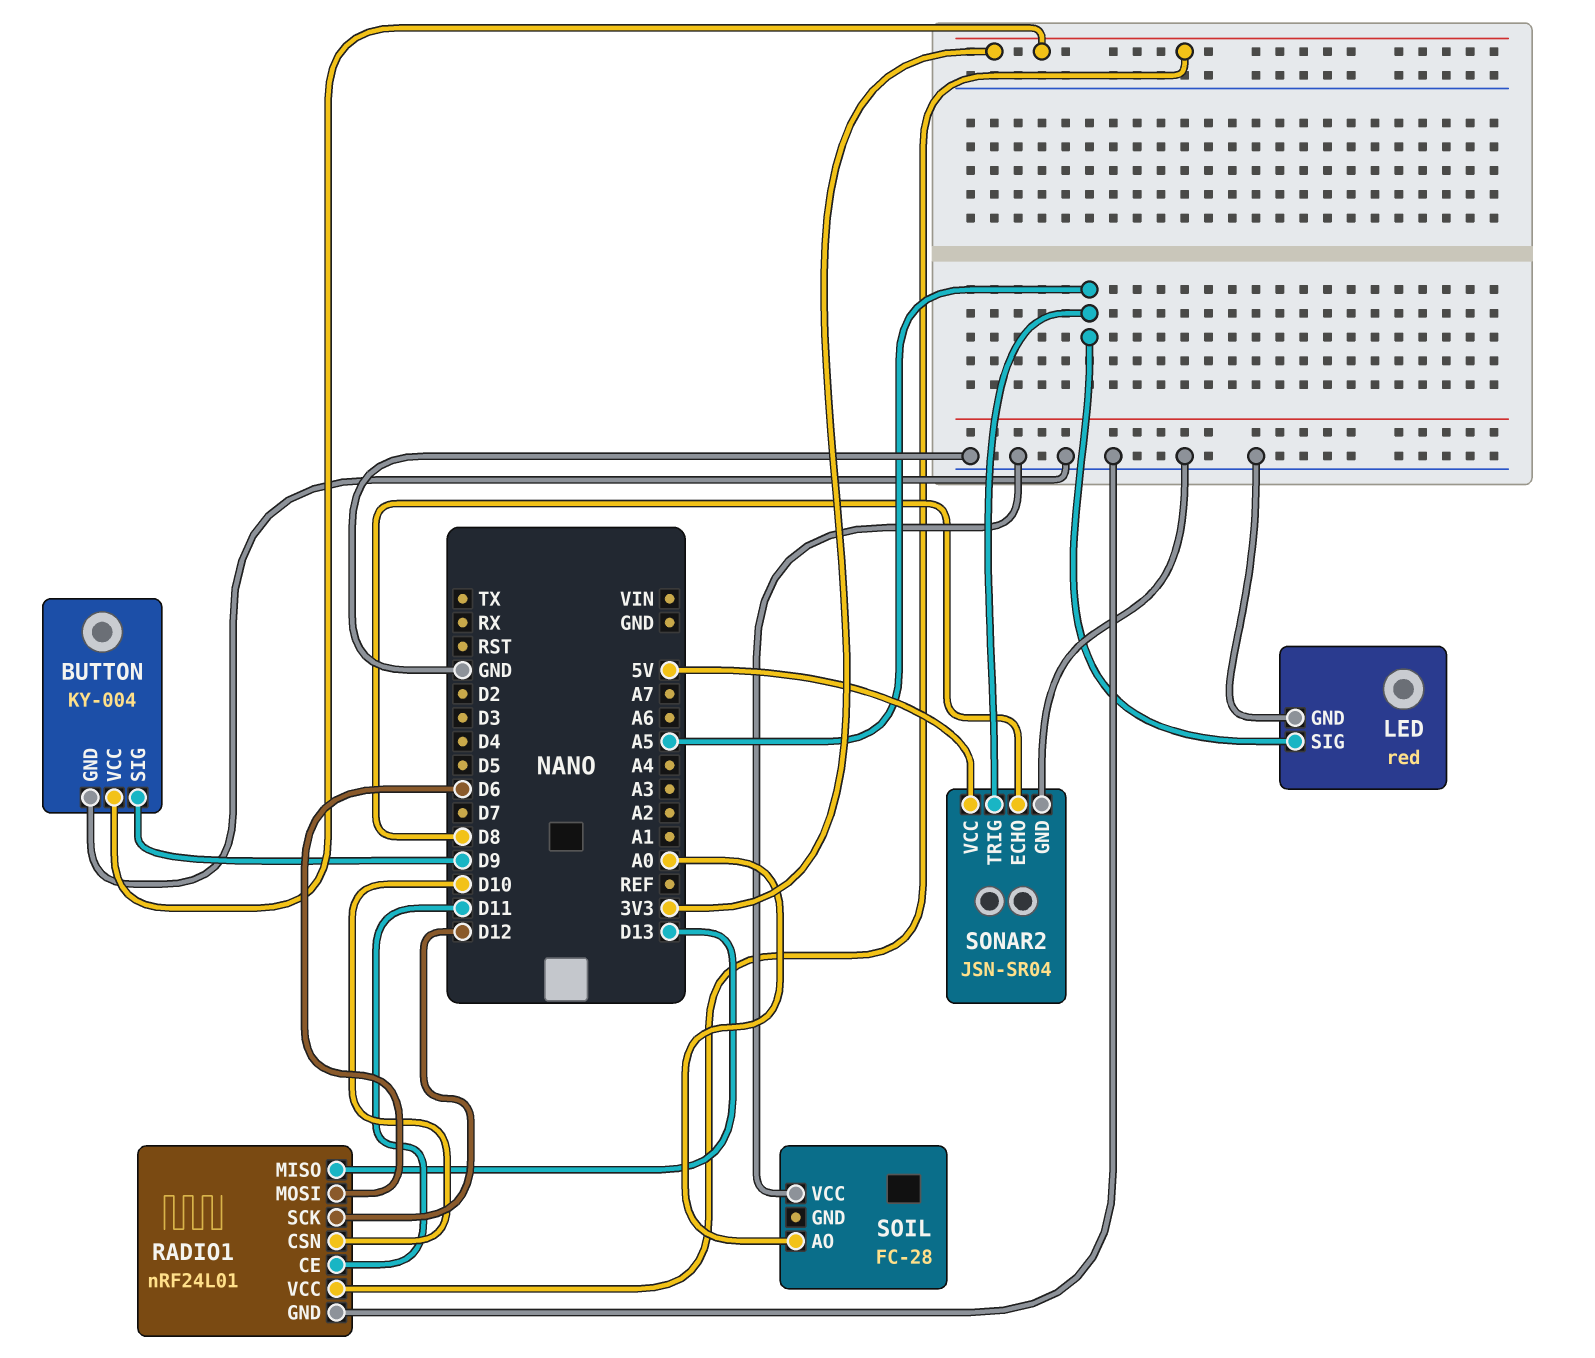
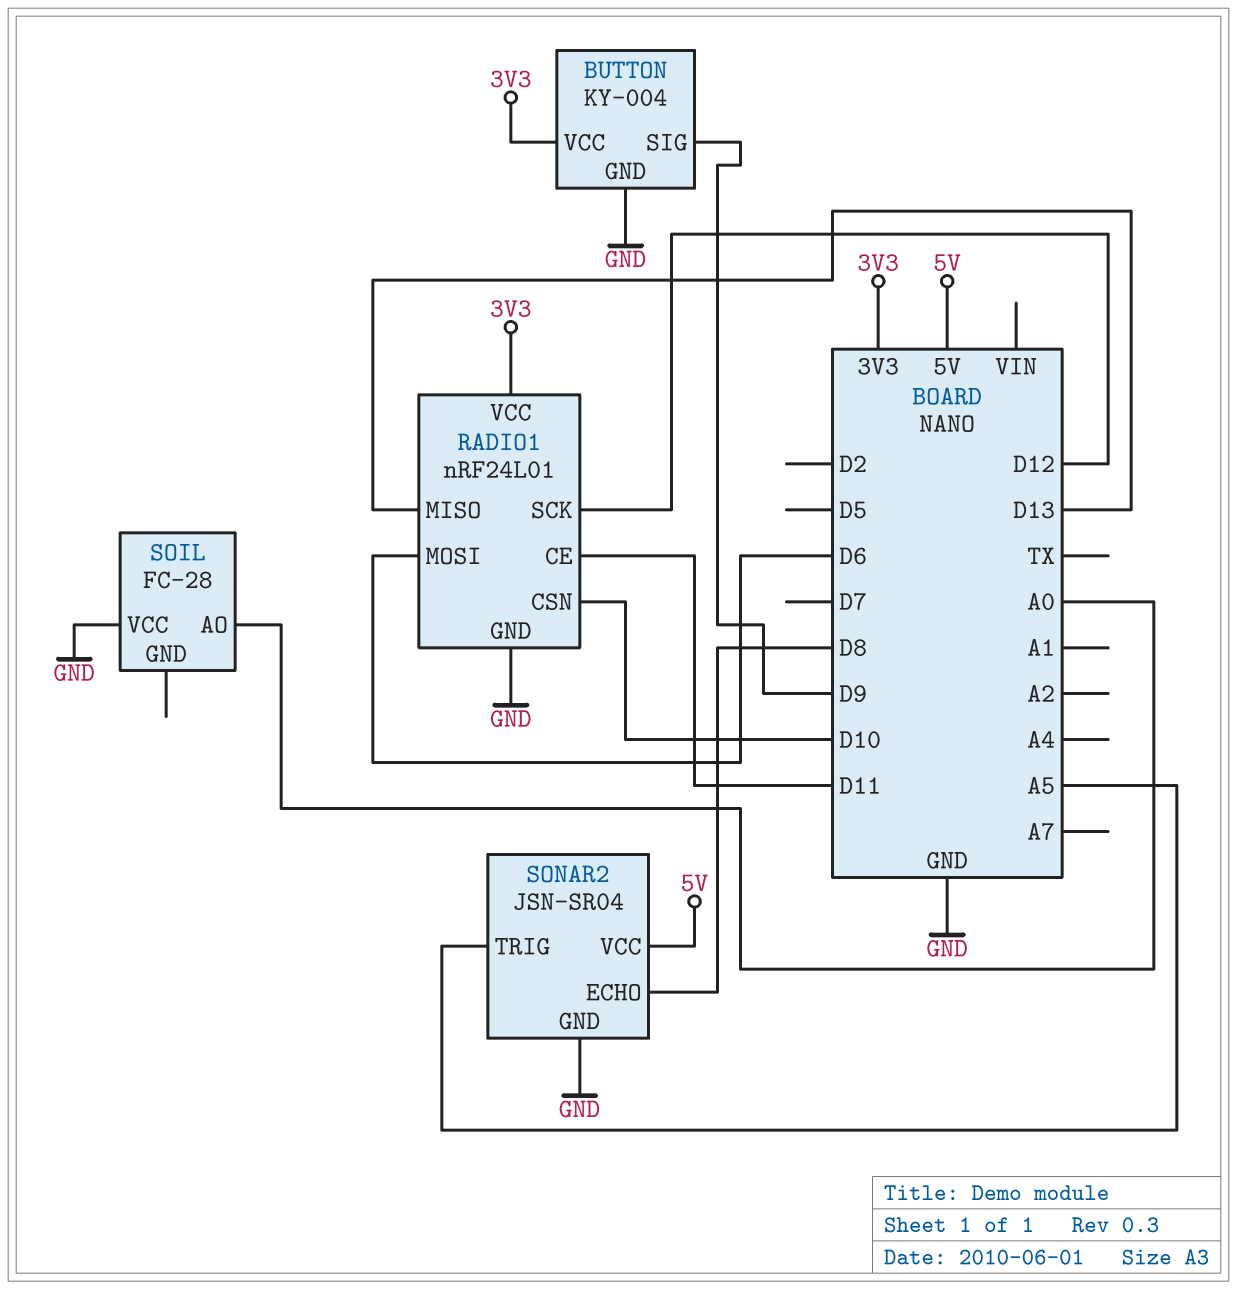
LED: red -> none
LED pin GND: GND -> none
LED pin SIG: A5 -> none

